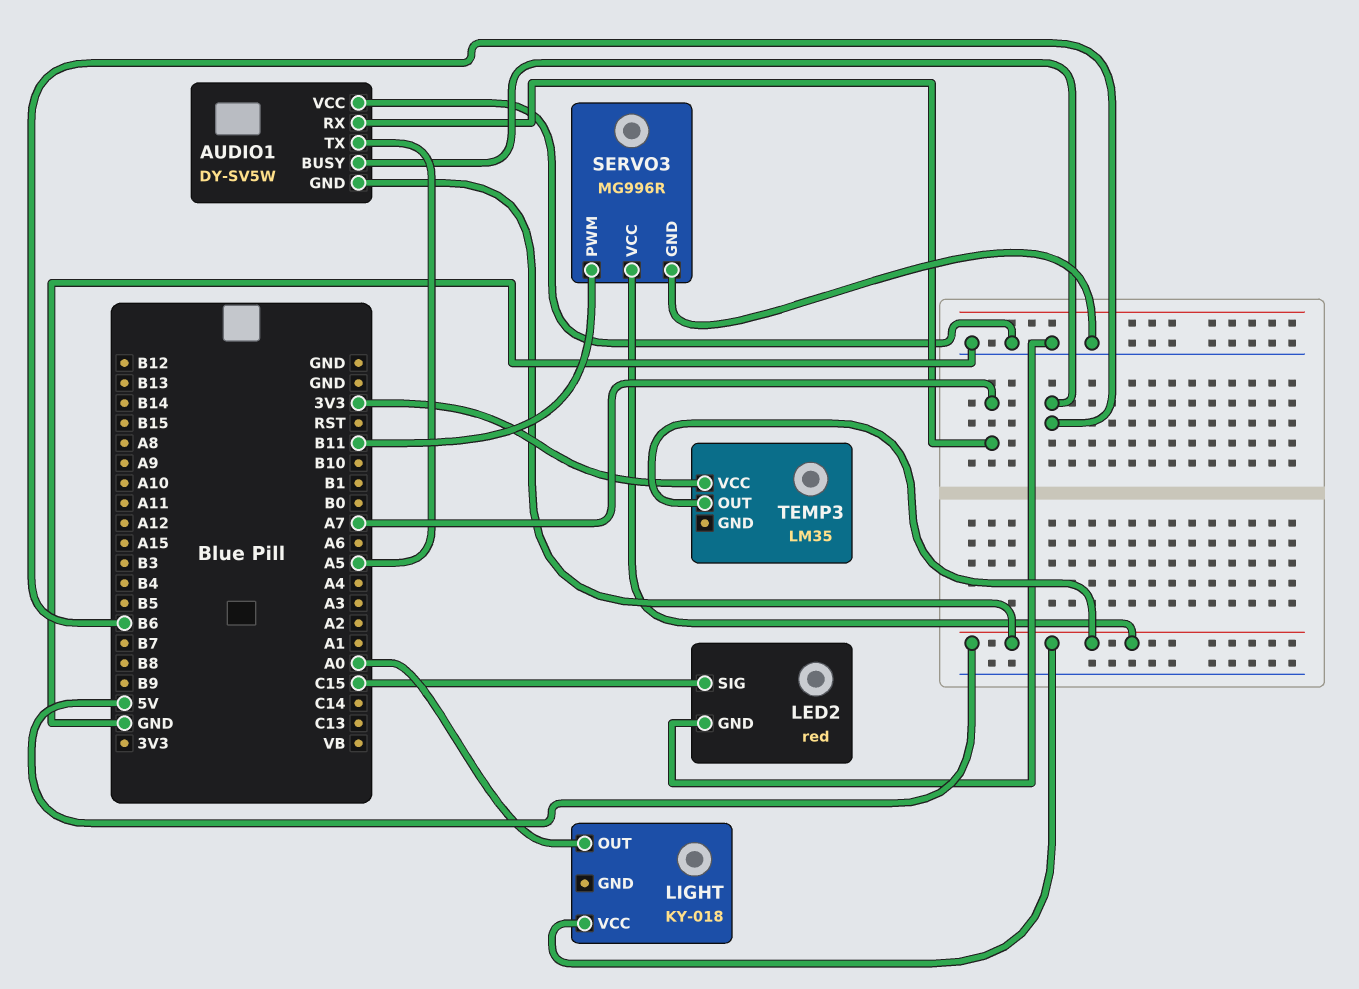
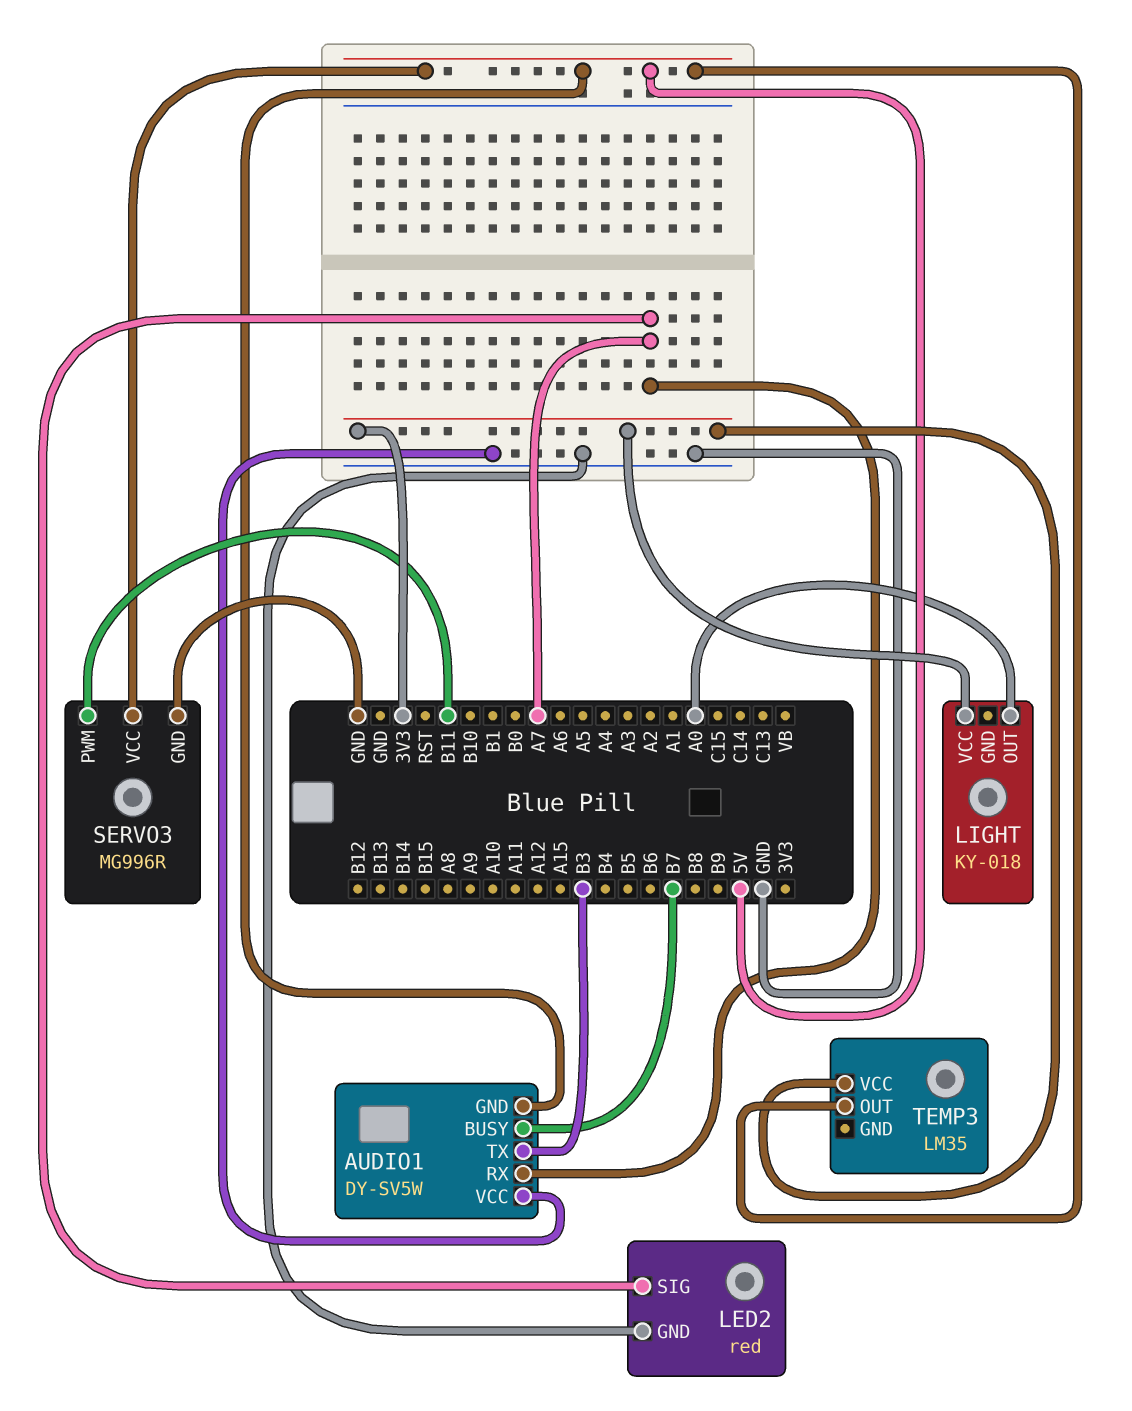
AUDIO1 pin BUSY: B6 -> B7
AUDIO1 pin TX: A5 -> B3
LED2 pin SIG: C15 -> A7
LIGHT pin VCC: 5V -> 3V3

